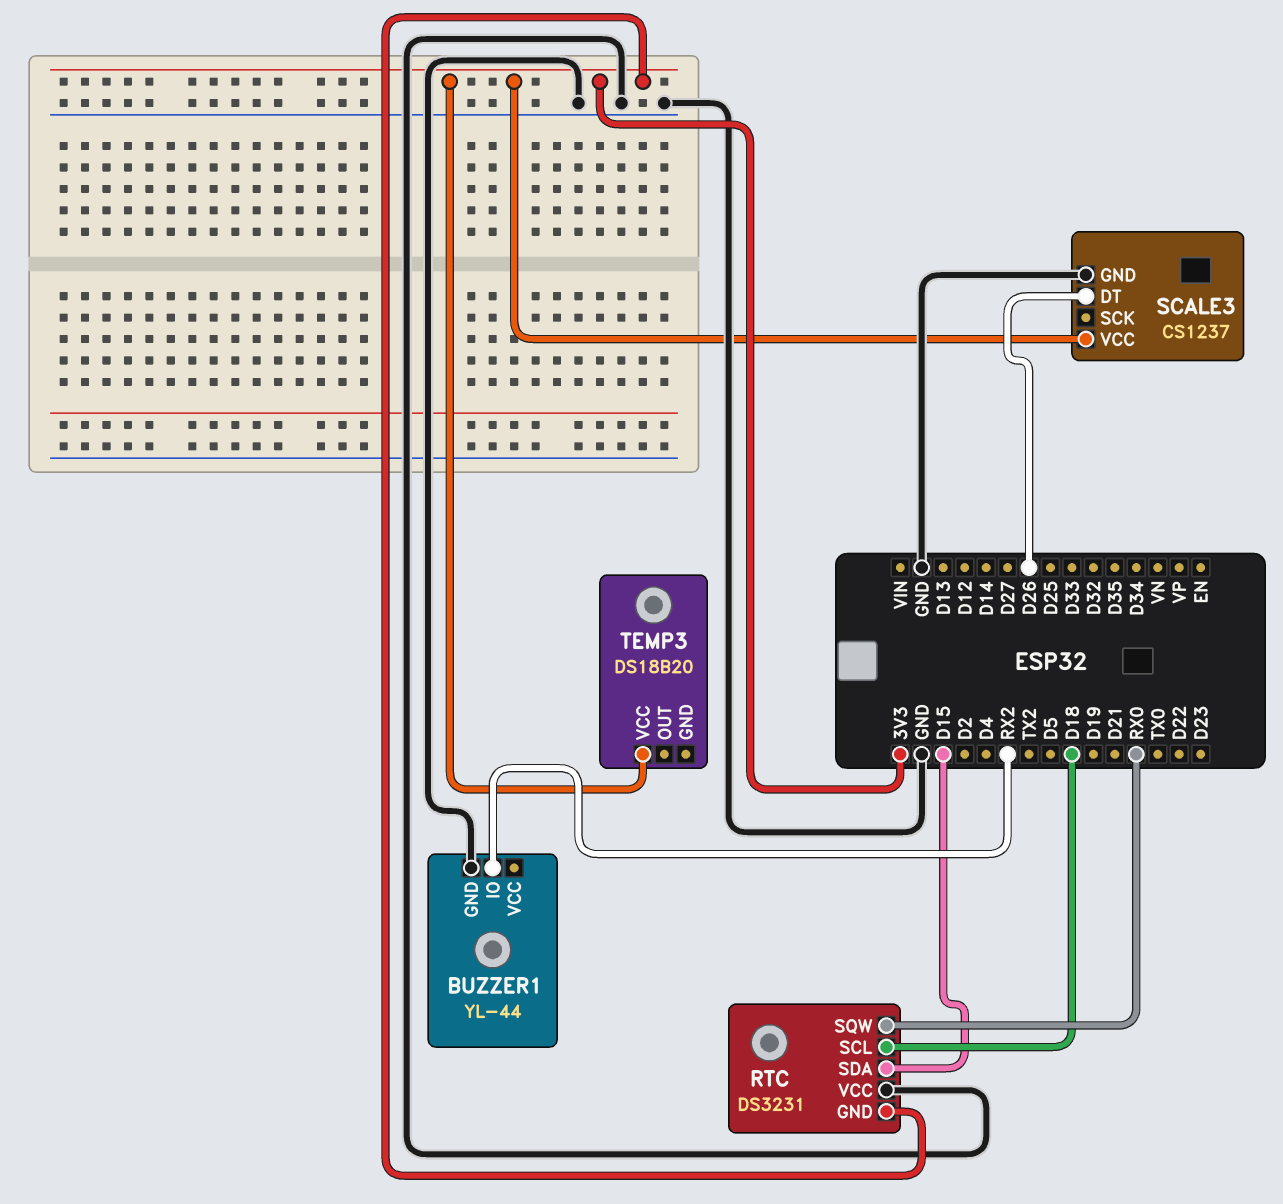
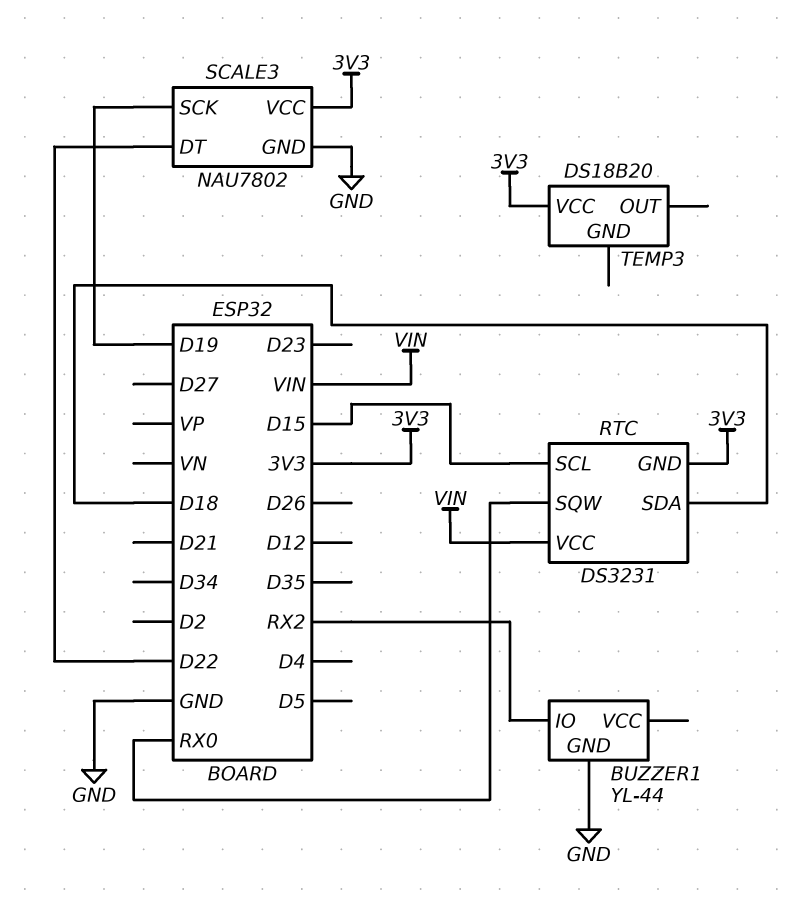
RTC pin SCL: D18 -> D15
RTC pin SDA: D15 -> D18
RTC pin VCC: GND -> VIN
SCALE3: CS1237 -> NAU7802
SCALE3 pin DT: D26 -> D22
SCALE3 pin SCK: none -> D19

